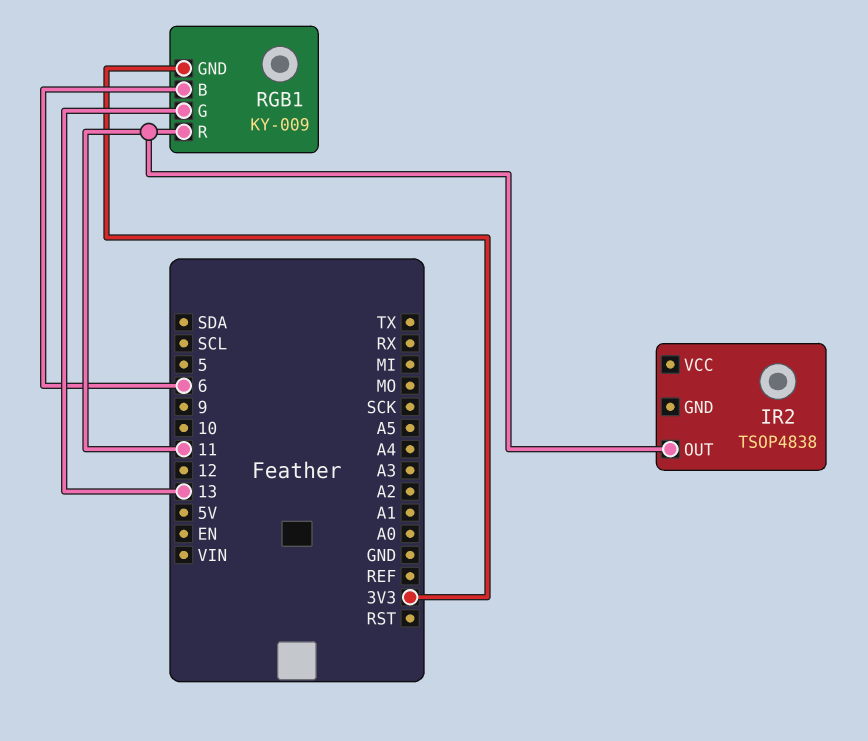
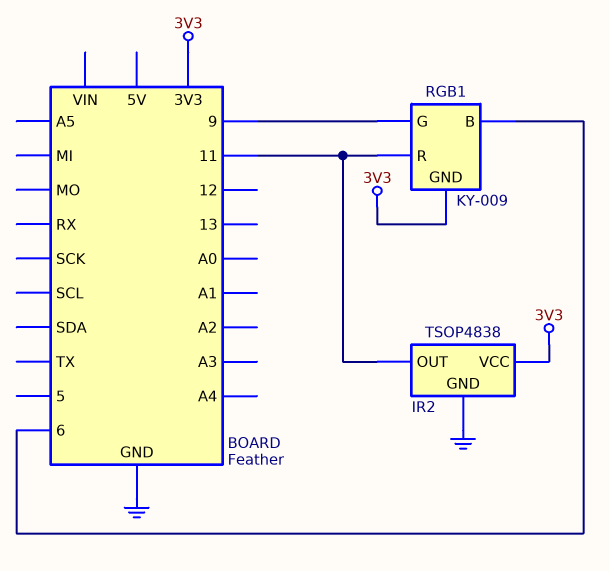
IR2 pin GND: none -> GND
IR2 pin VCC: none -> 3V3
RGB1 pin G: 13 -> 9

